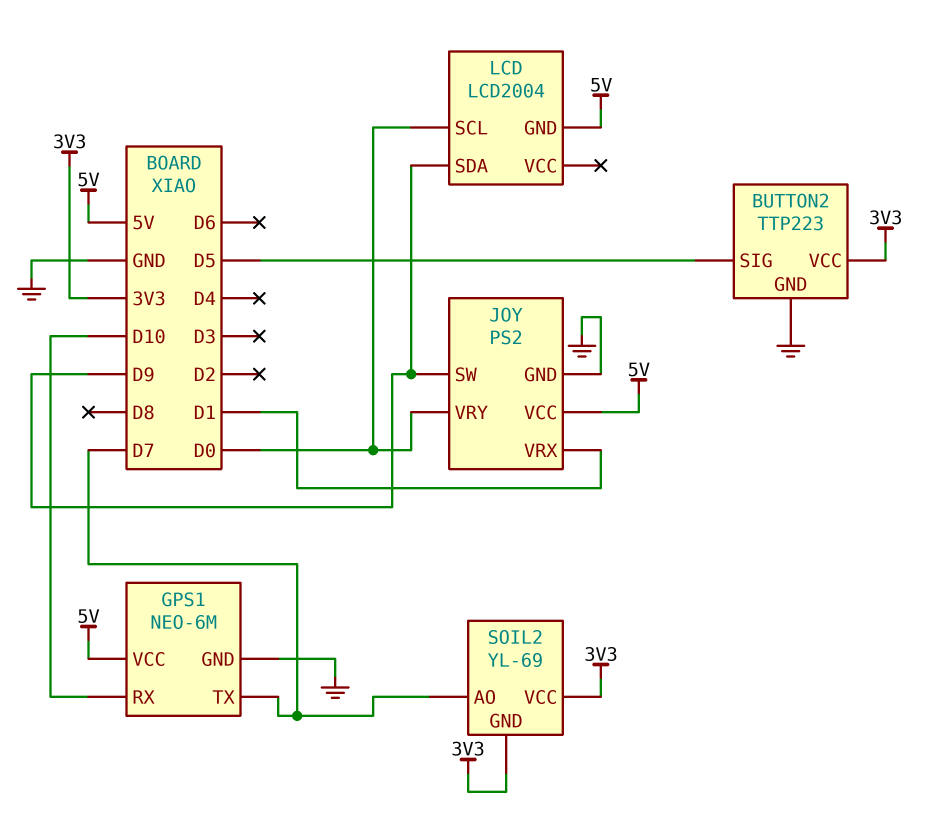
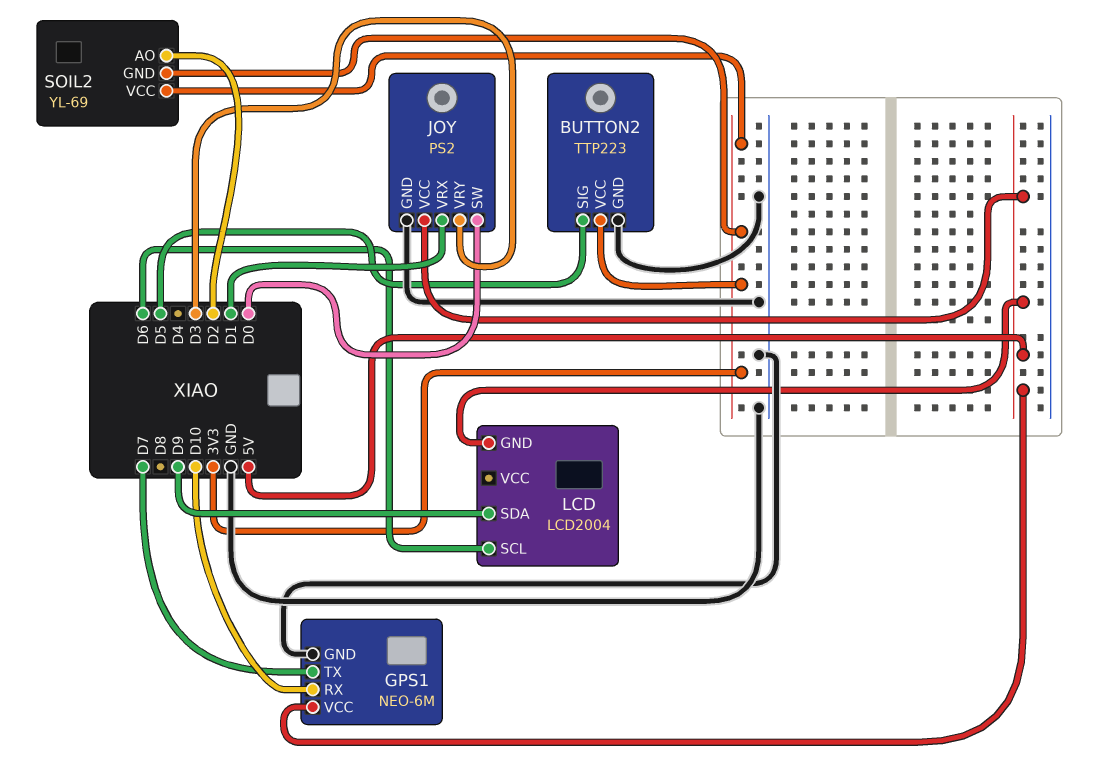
JOY pin SW: D9 -> D0
JOY pin VRY: D0 -> D3
LCD pin SCL: D0 -> D6
SOIL2 pin AO: D7 -> D2

